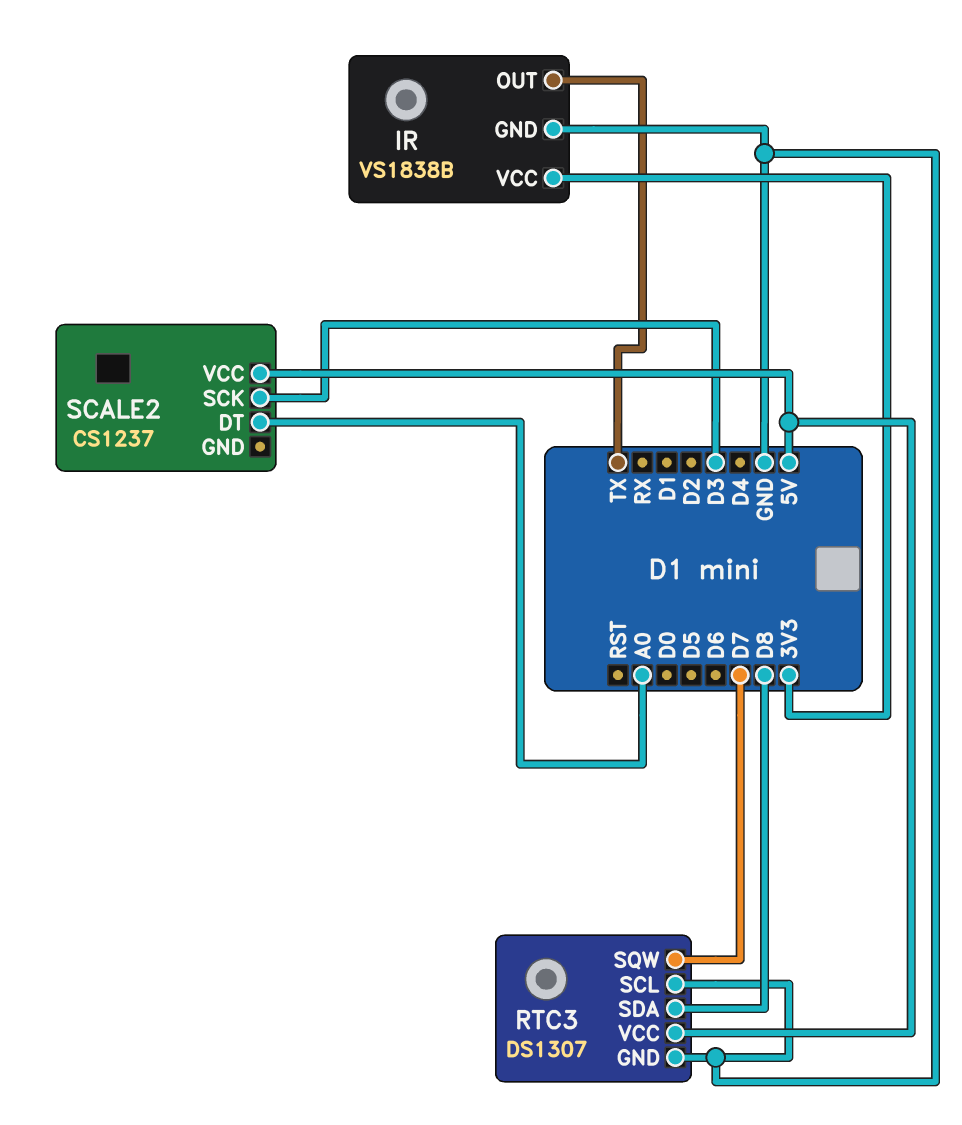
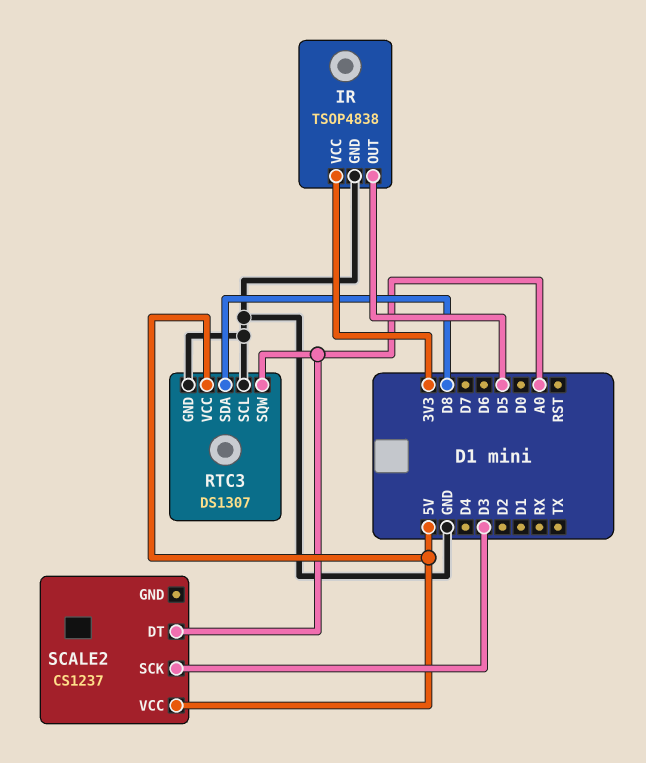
IR: VS1838B -> TSOP4838
IR pin OUT: TX -> D5
RTC3 pin SQW: D7 -> A0

